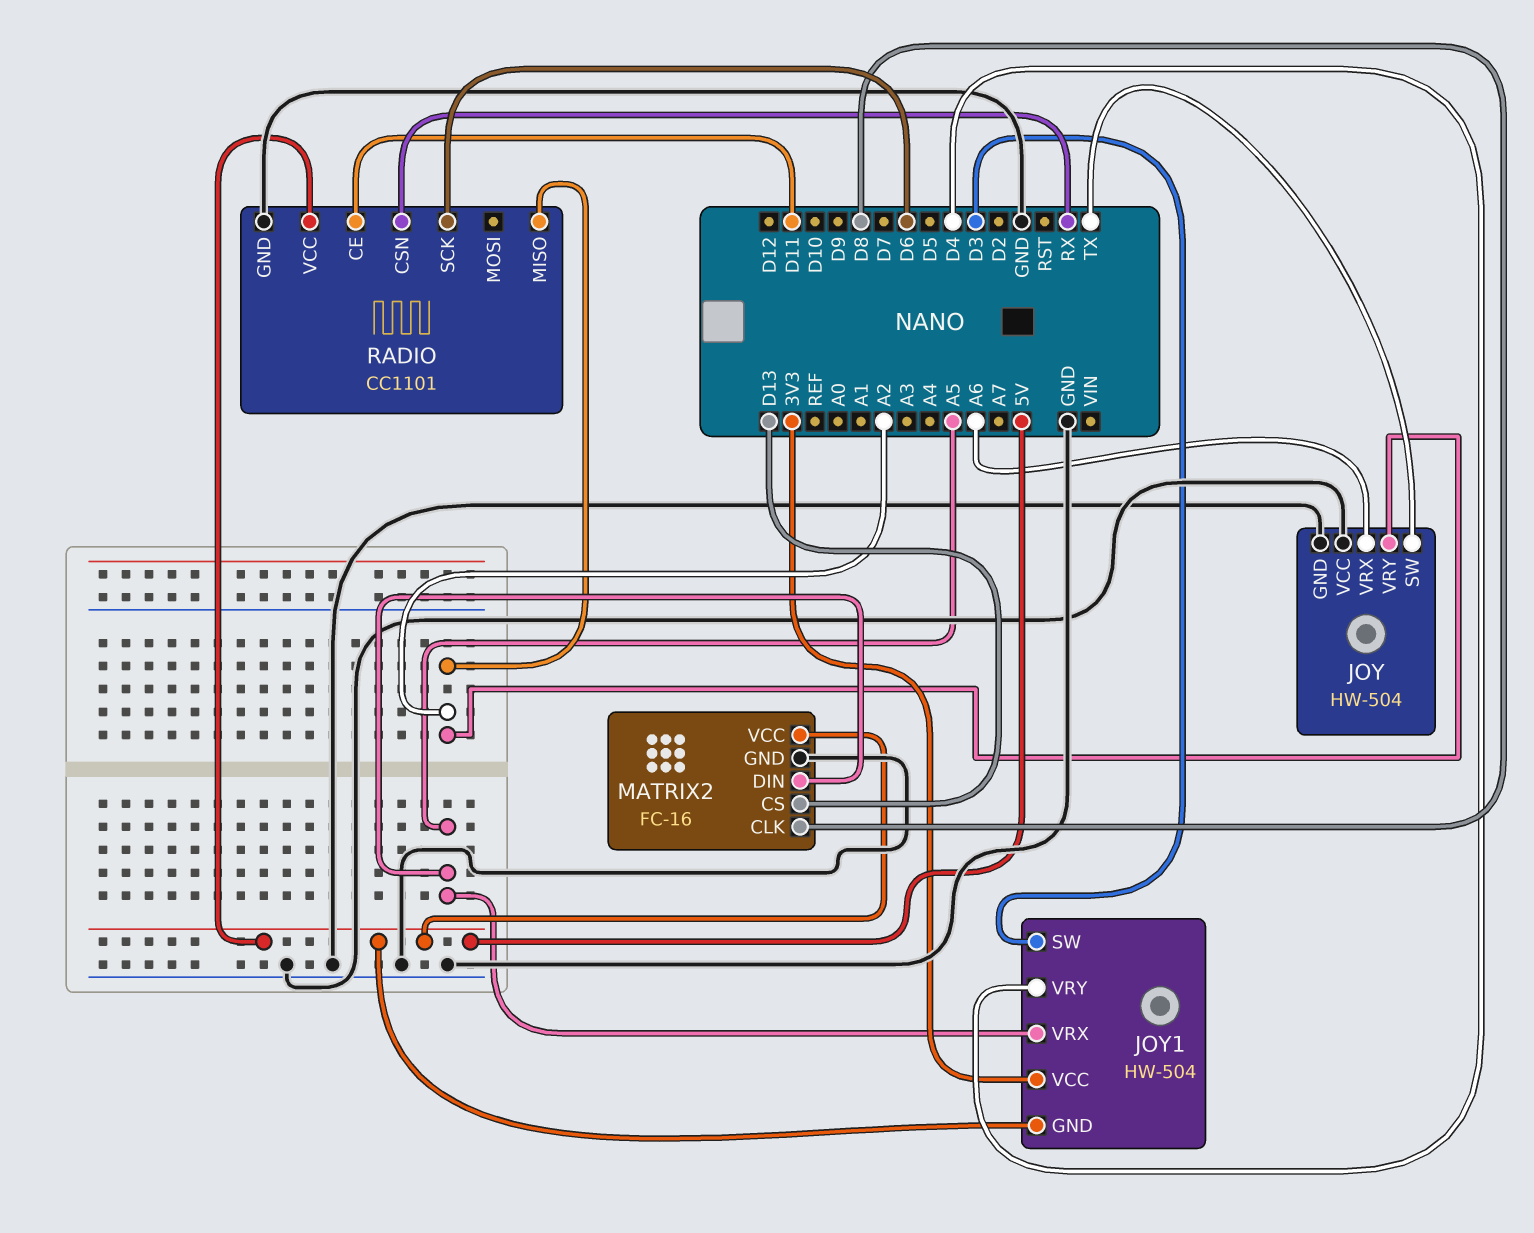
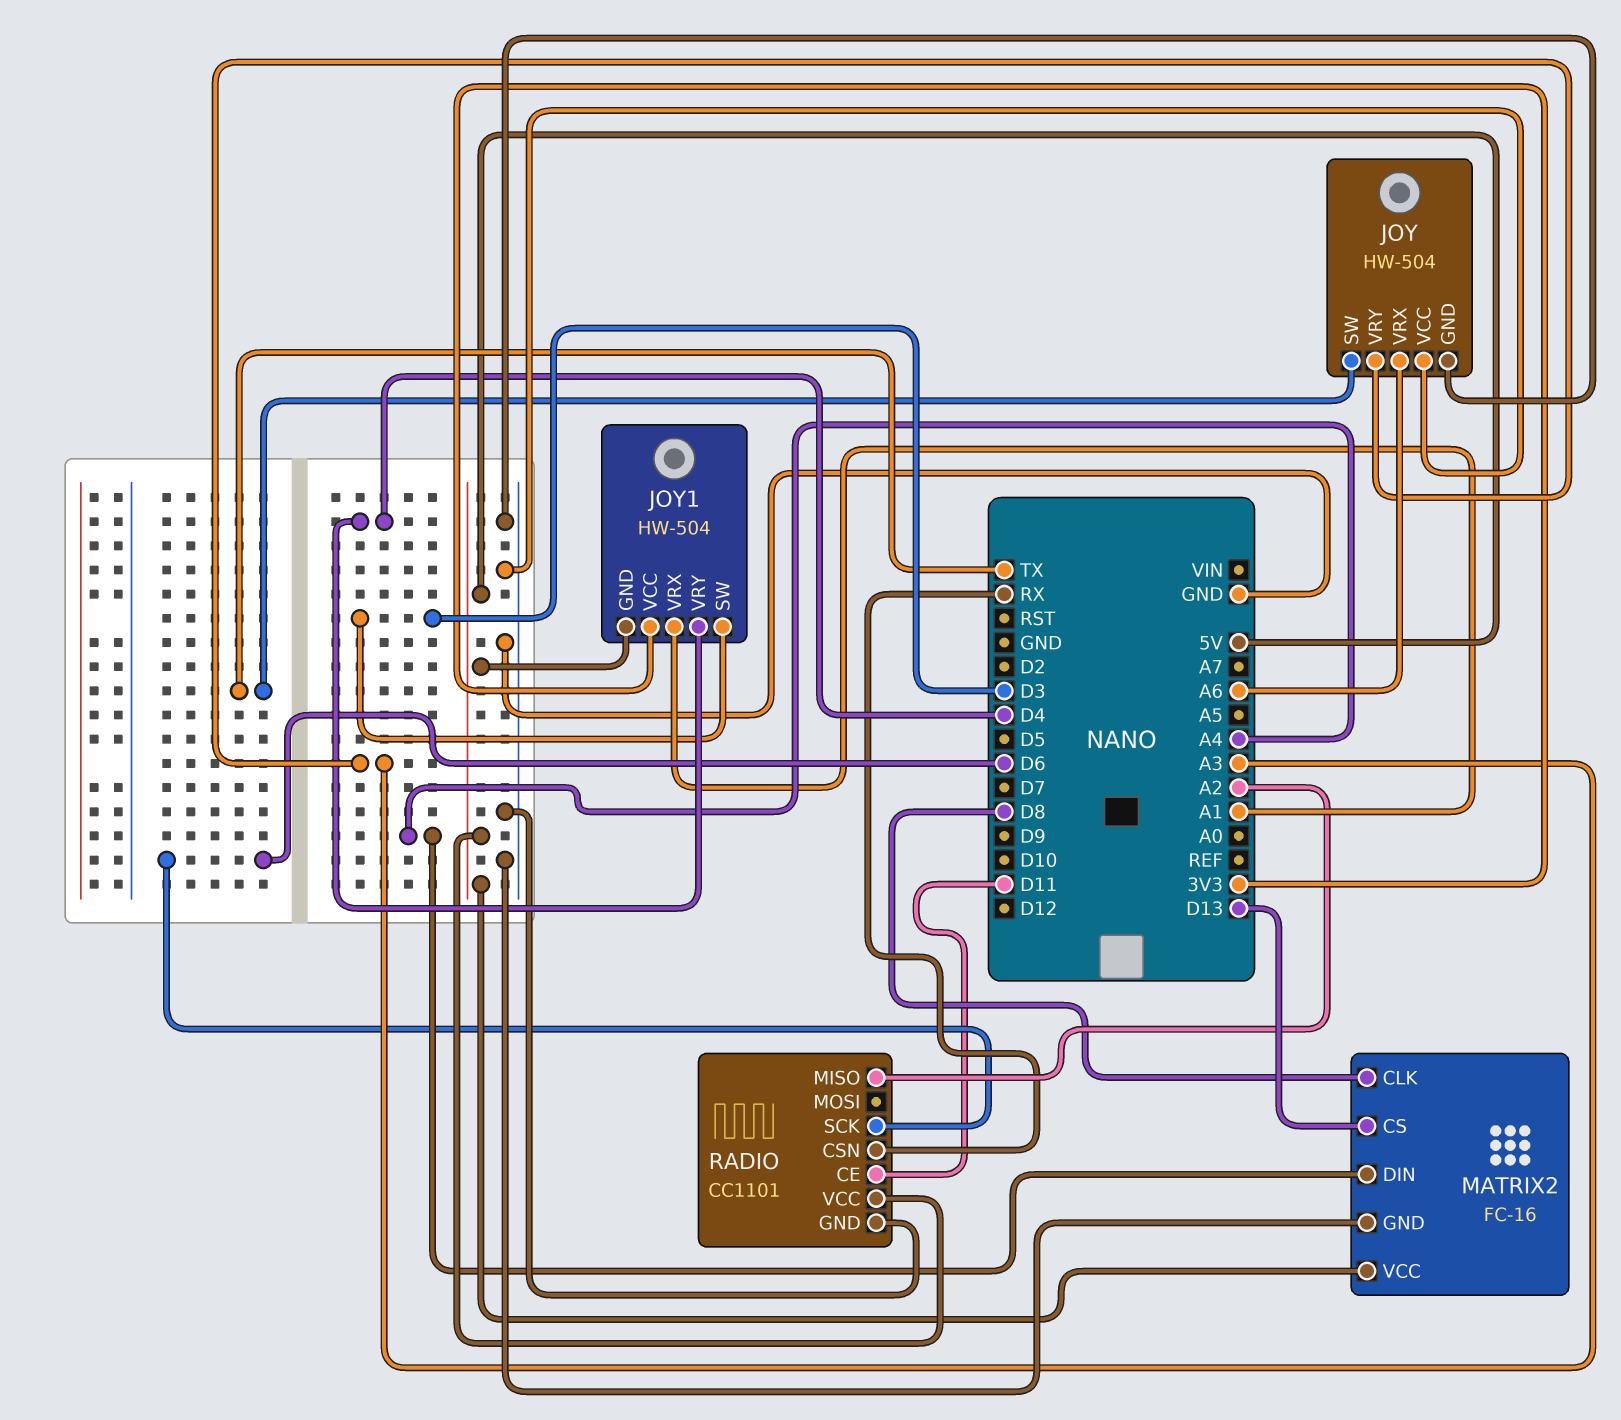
JOY pin VRY: A2 -> A3
JOY1 pin VRX: A5 -> A1
MATRIX2 pin DIN: A5 -> A4

